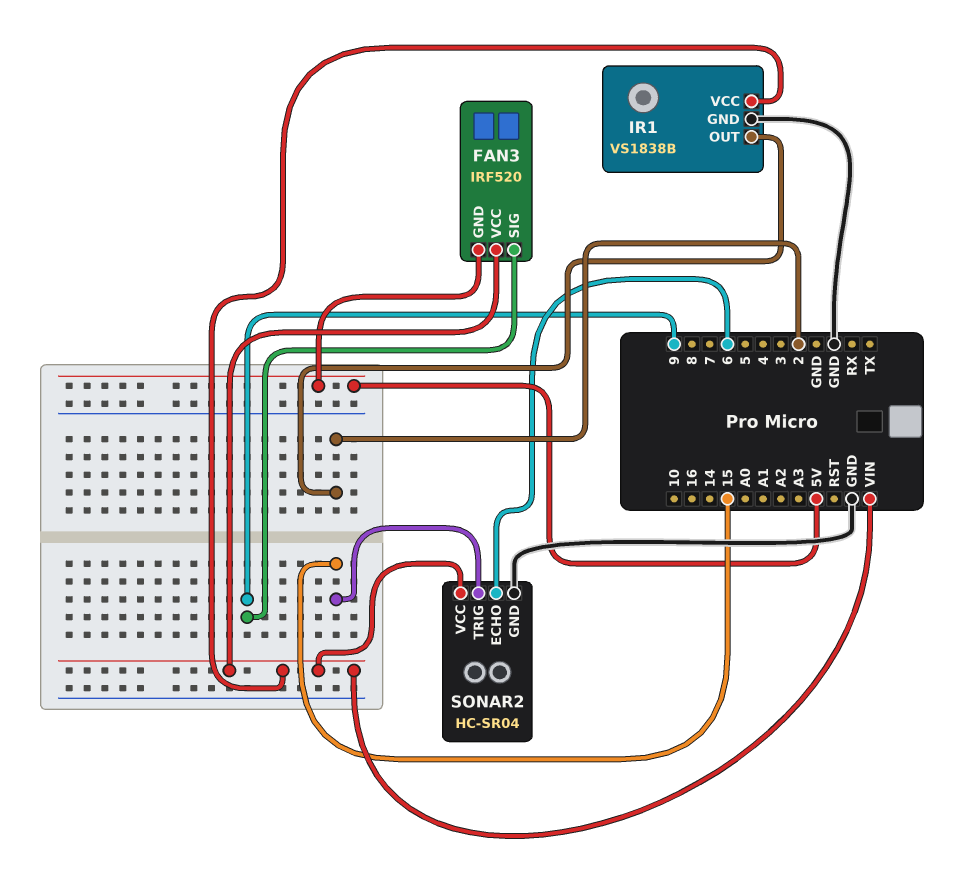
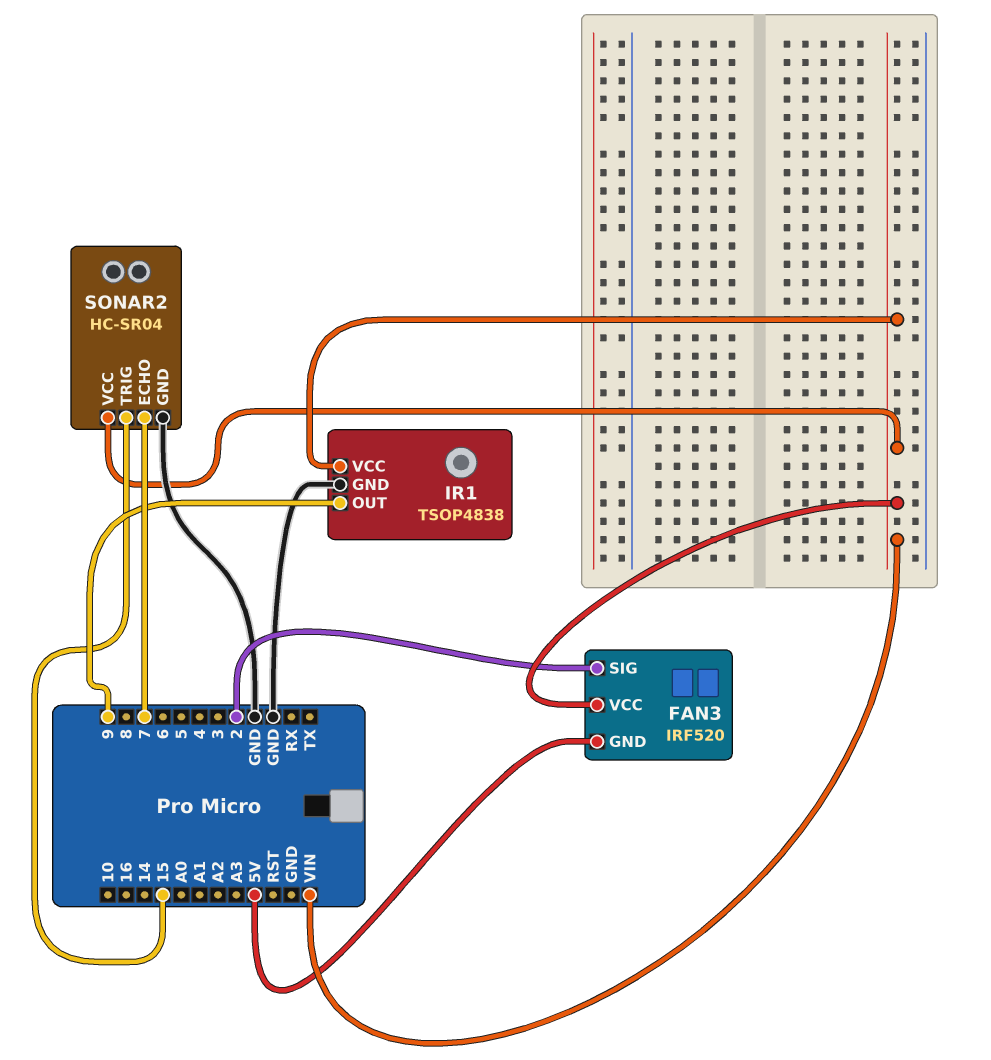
FAN3 pin SIG: 9 -> 2
IR1: VS1838B -> TSOP4838
IR1 pin OUT: 2 -> 9
SONAR2 pin ECHO: 6 -> 7

